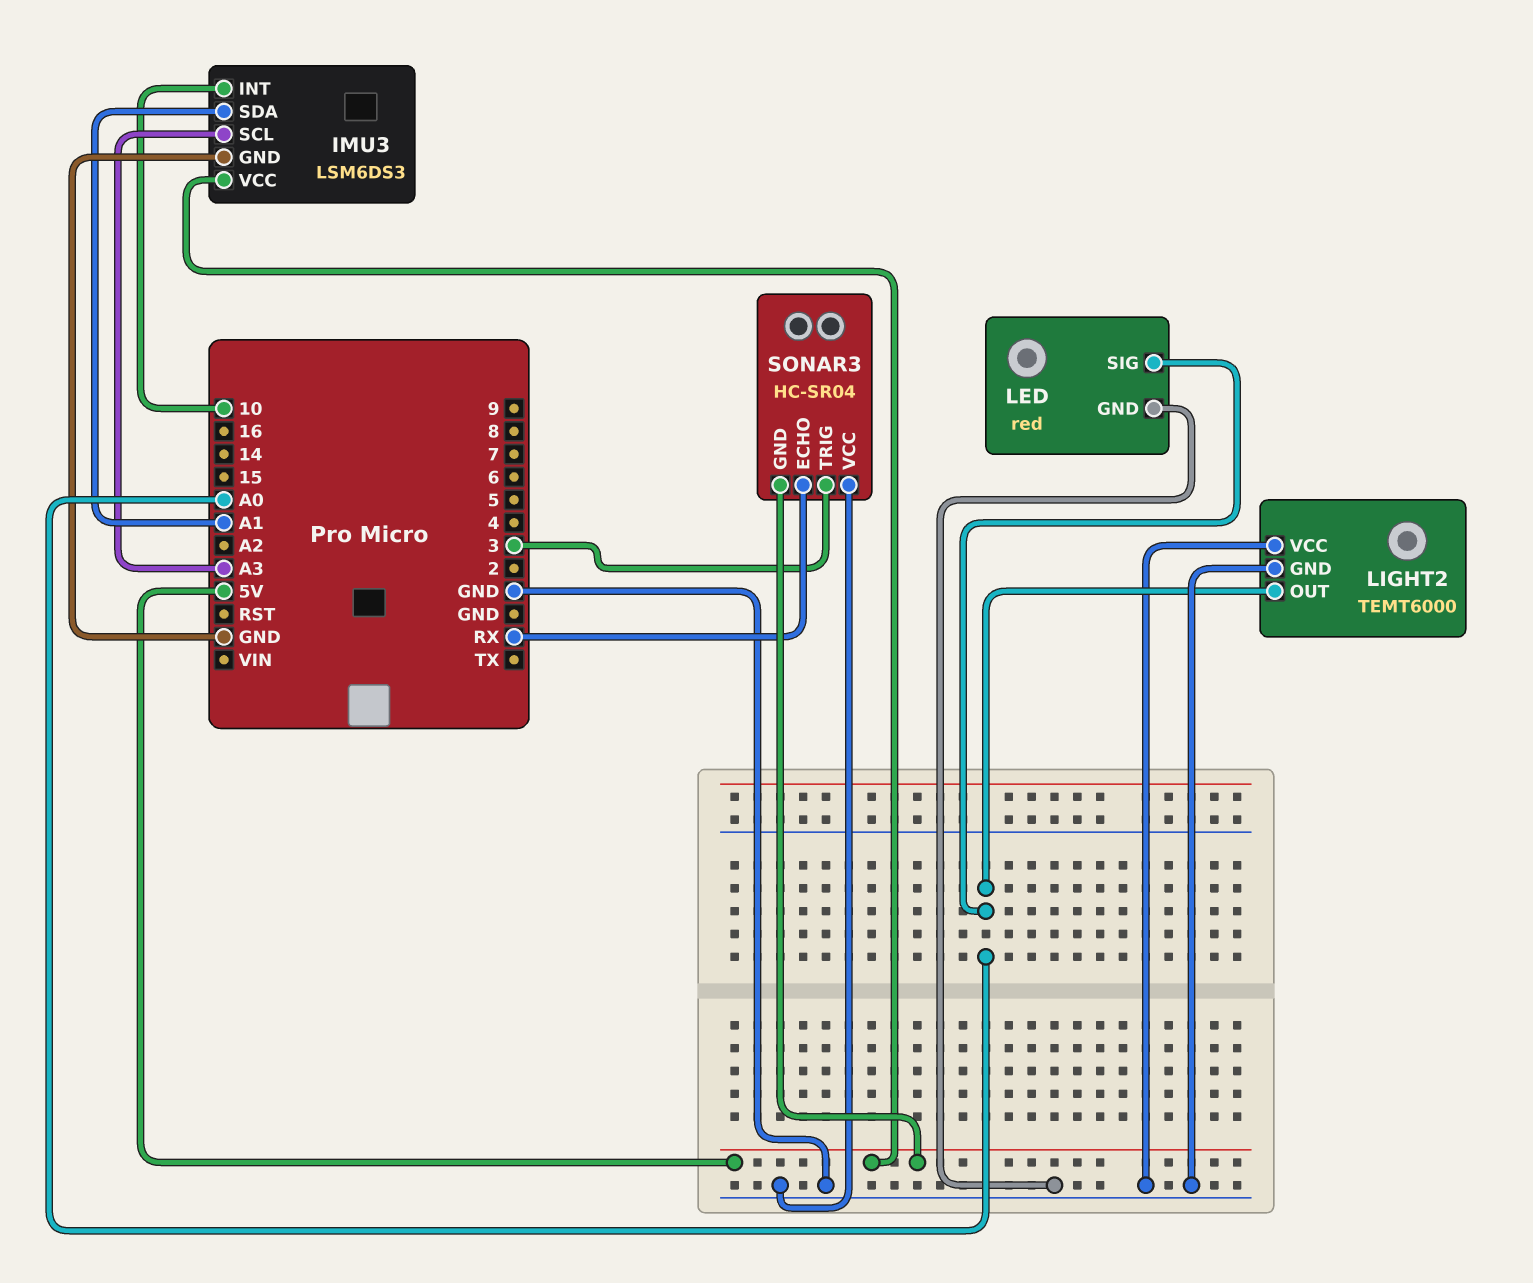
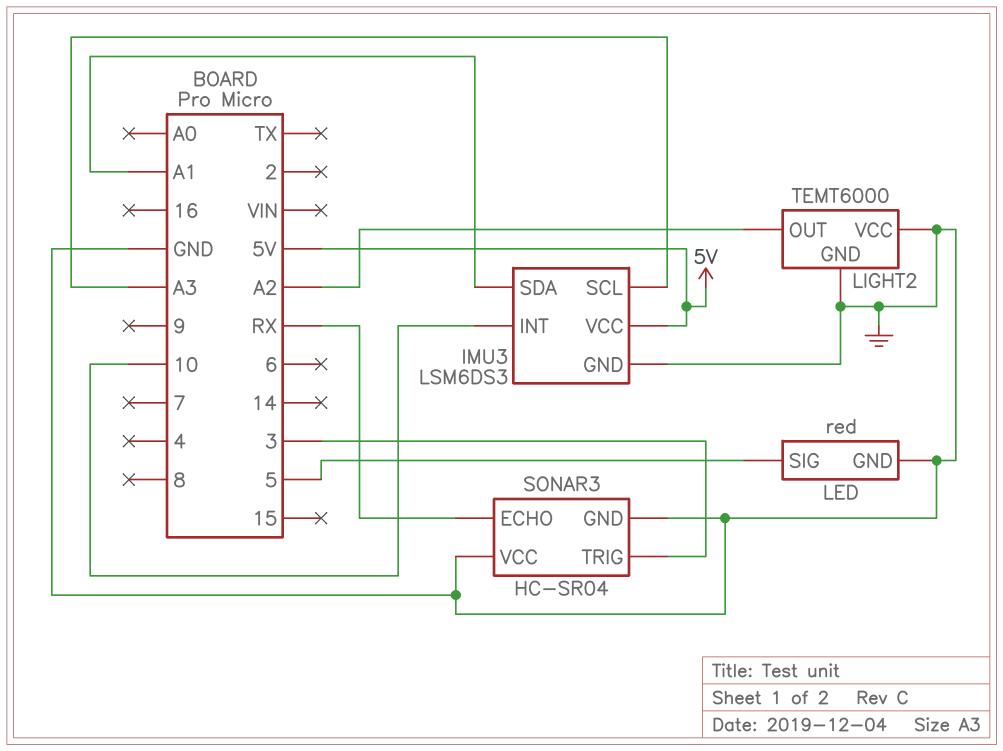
LED pin SIG: A0 -> 5
LIGHT2 pin OUT: A0 -> A2
SONAR3 pin GND: 5V -> GND

